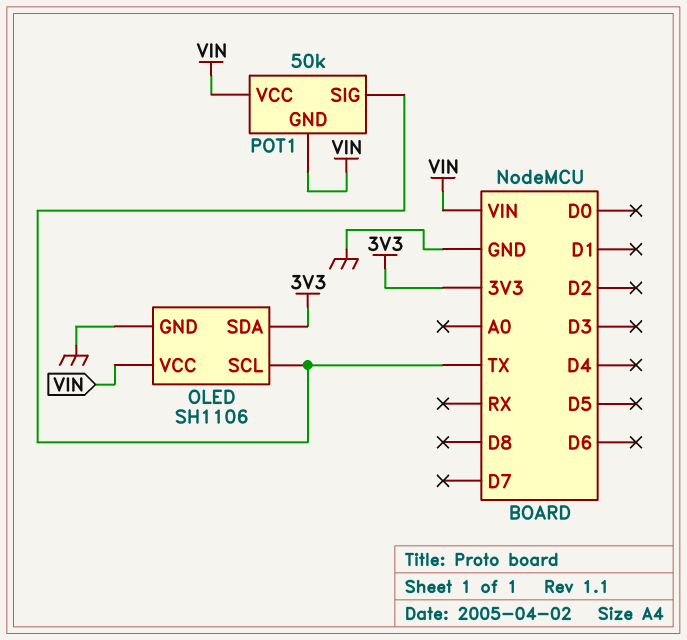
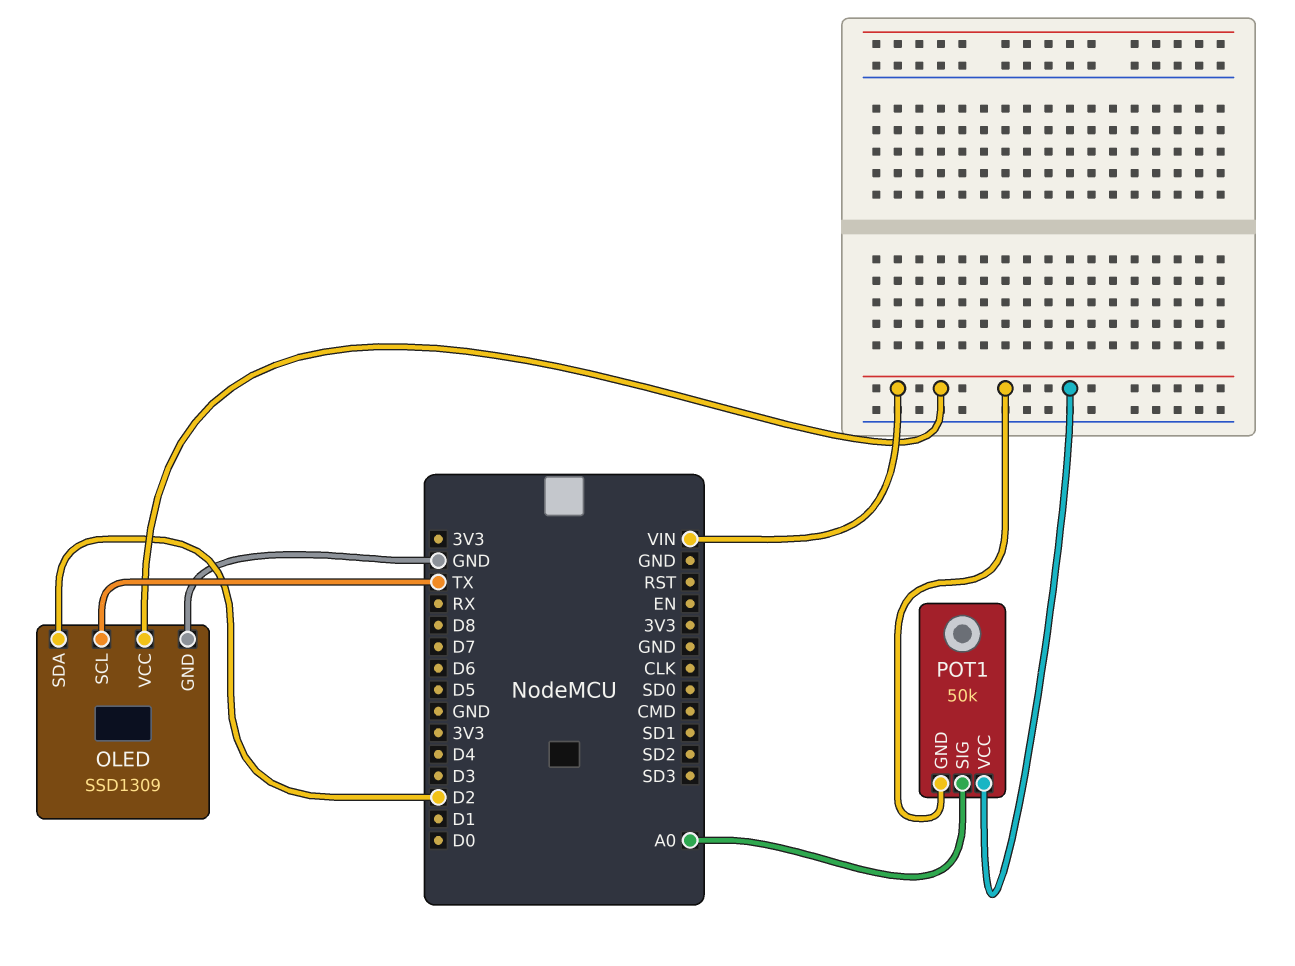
OLED: SH1106 -> SSD1309
OLED pin SDA: 3V3 -> D2
POT1 pin SIG: TX -> A0

